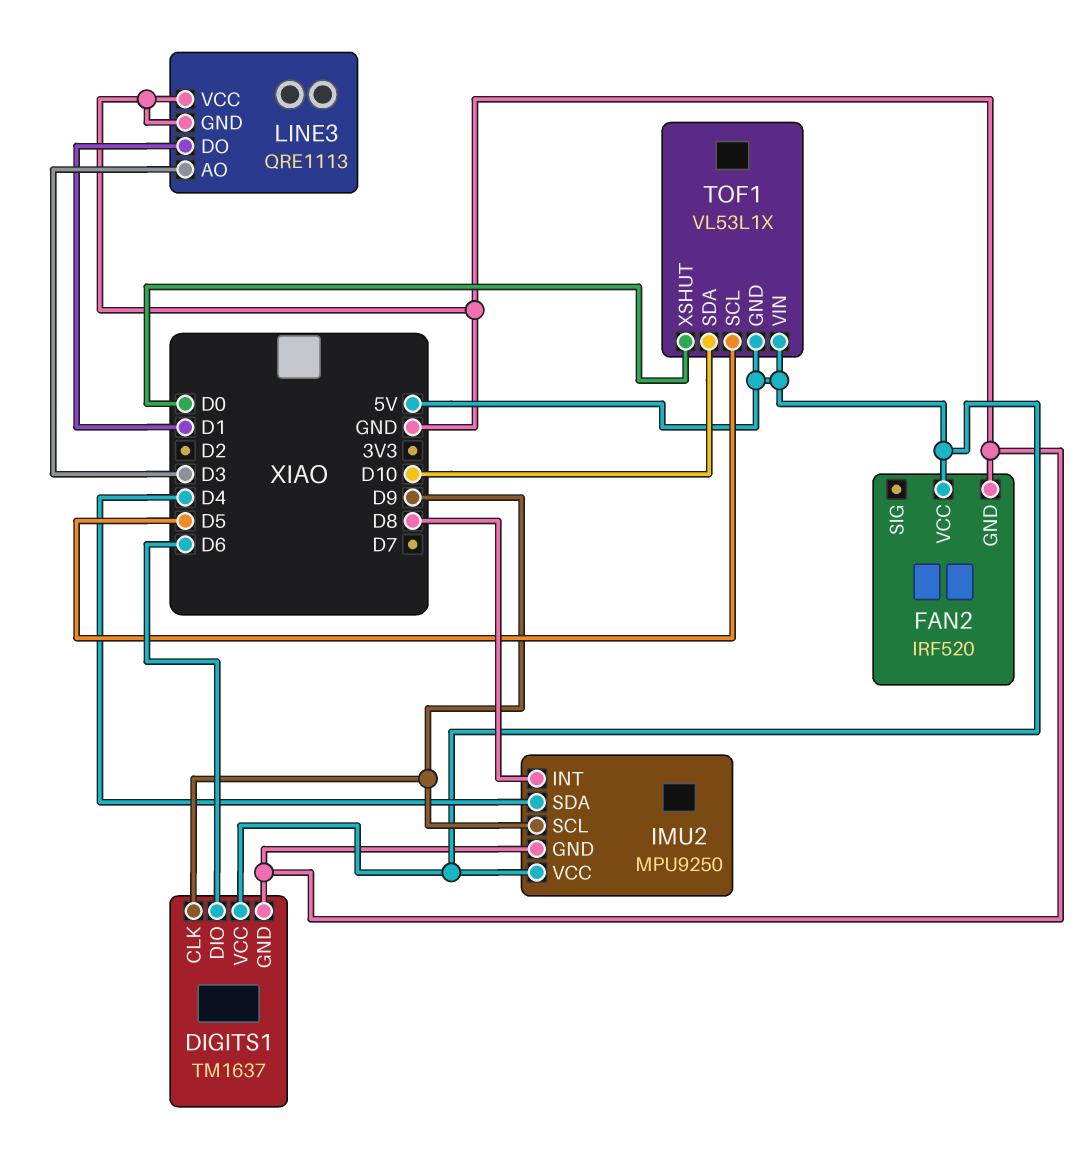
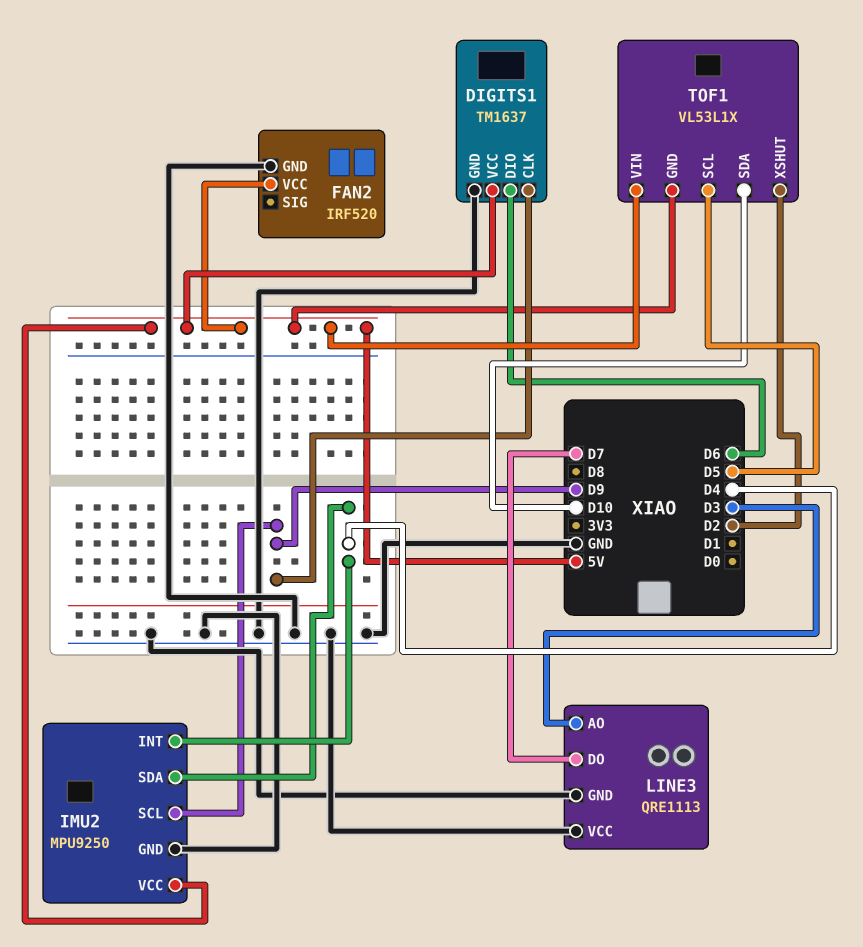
IMU2 pin INT: D8 -> D4
LINE3 pin DO: D1 -> D7
TOF1 pin XSHUT: D0 -> D2

